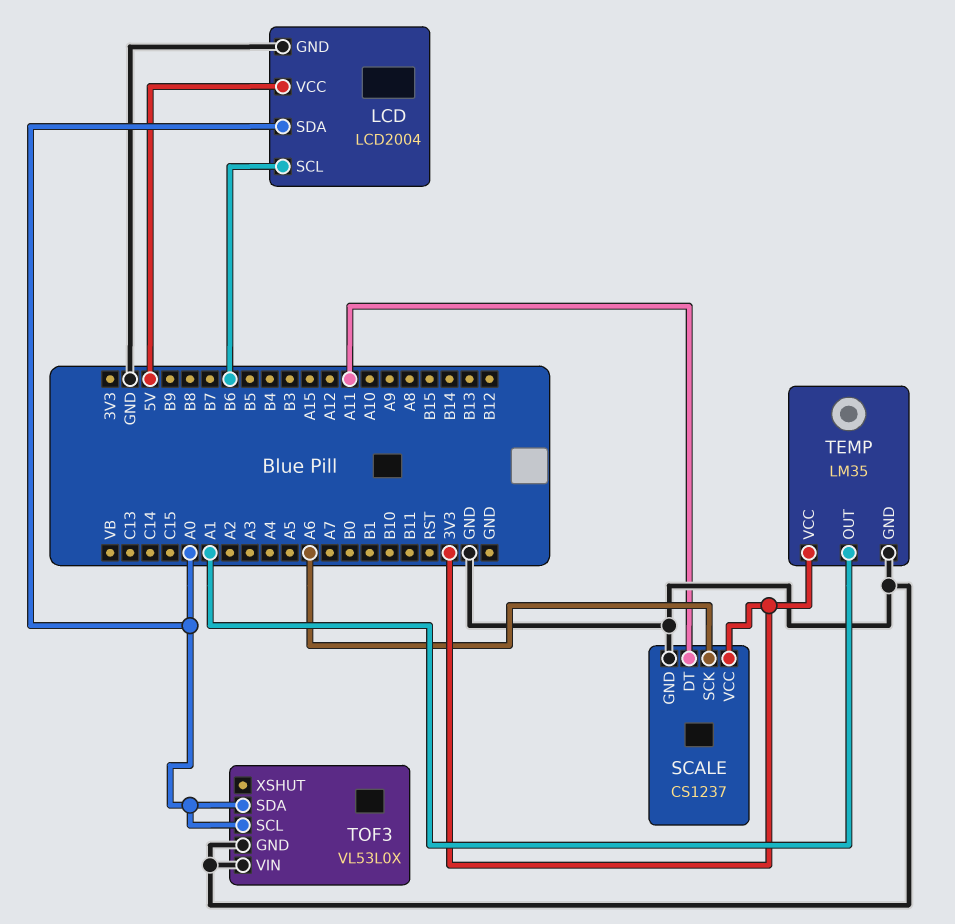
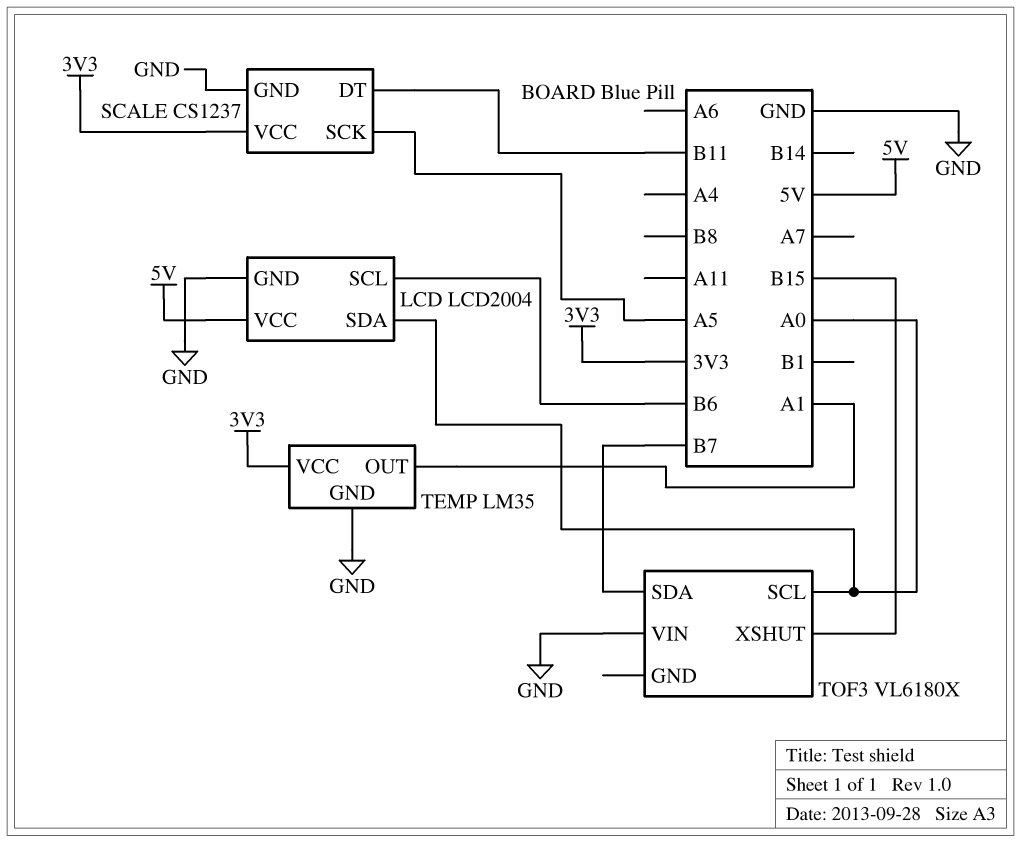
SCALE pin DT: A11 -> B11
SCALE pin SCK: A6 -> A5
TOF3: VL53L0X -> VL6180X
TOF3 pin GND: GND -> none
TOF3 pin SDA: A0 -> B7
TOF3 pin XSHUT: none -> B15

